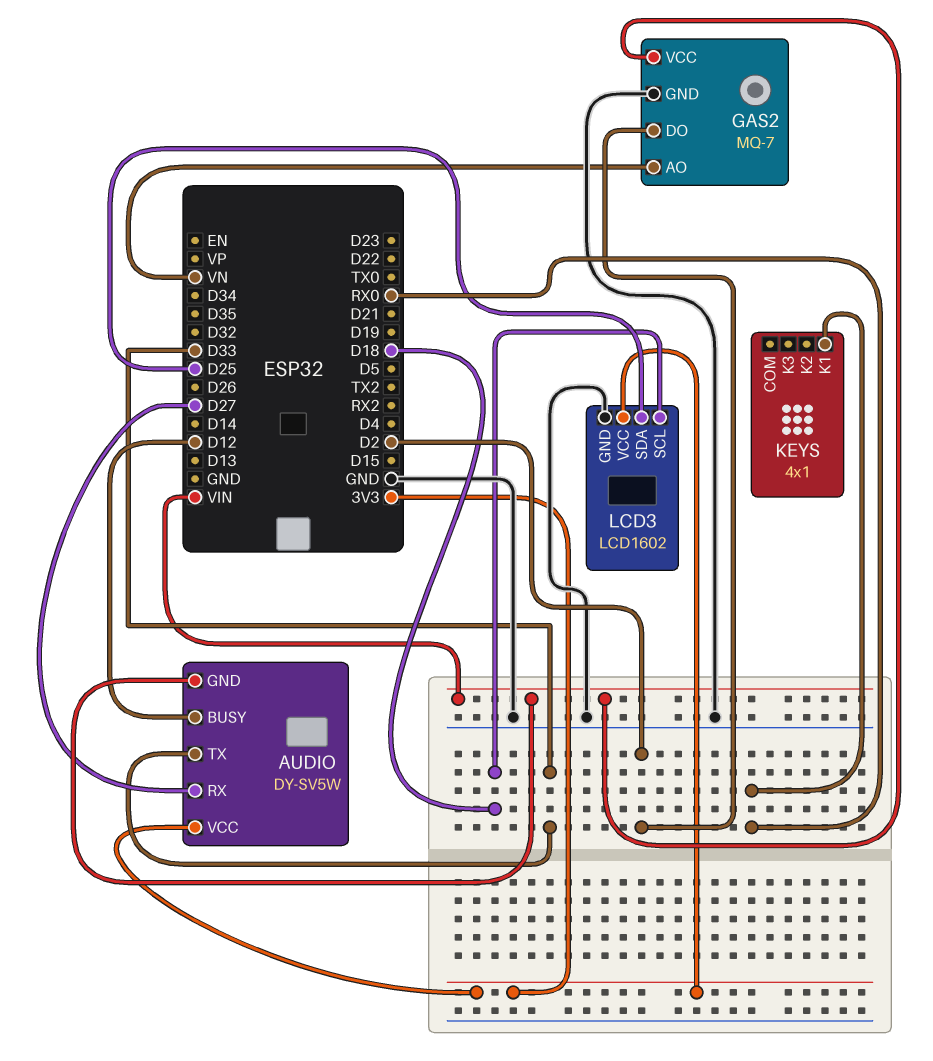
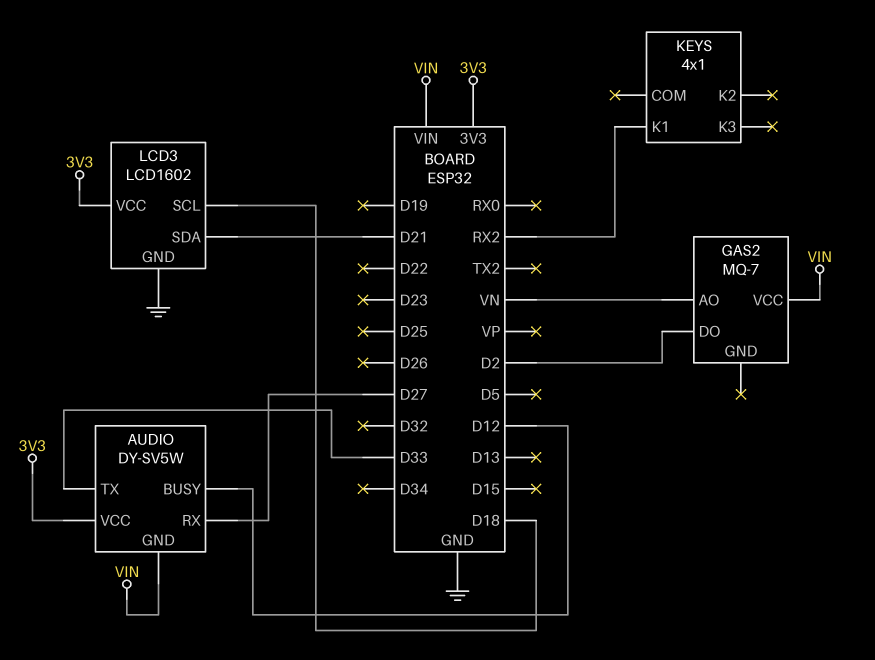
GAS2 pin GND: GND -> none
KEYS pin K1: RX0 -> RX2
LCD3 pin SDA: D25 -> D21

